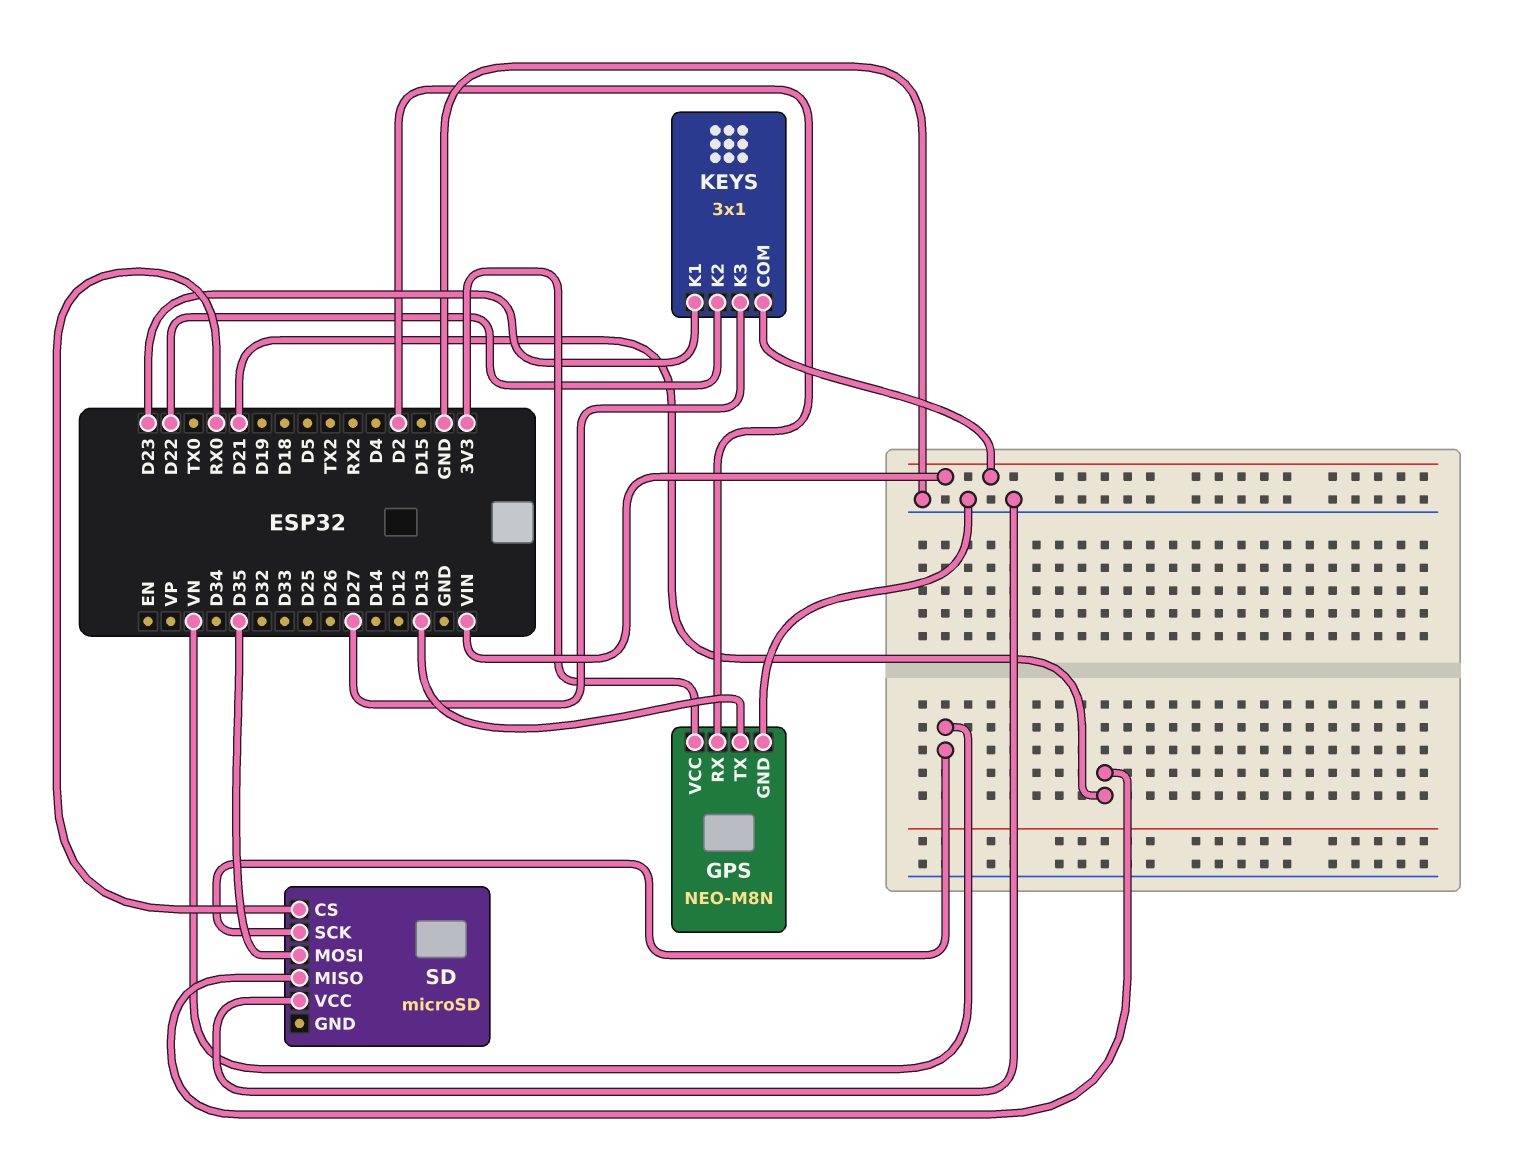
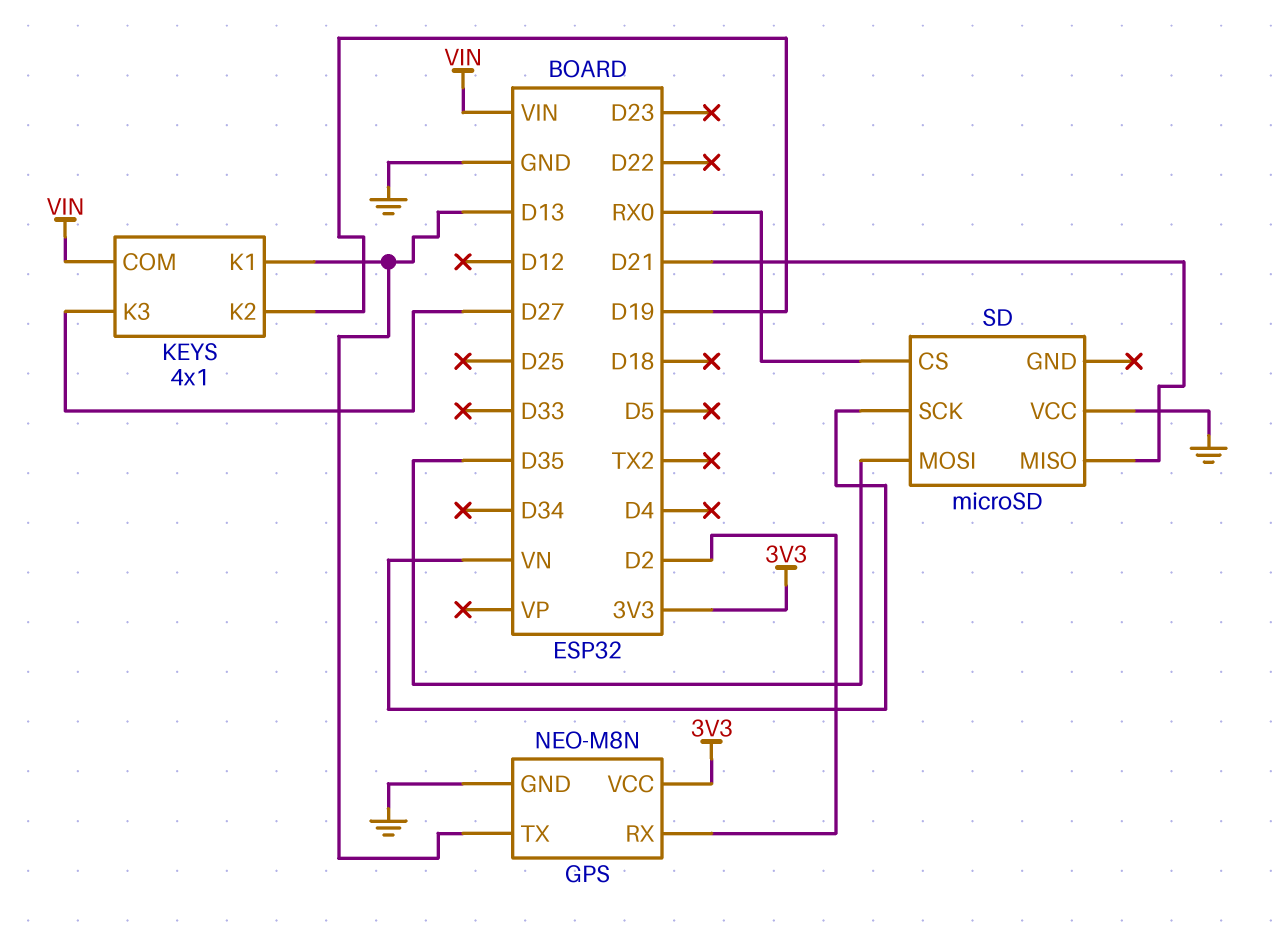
KEYS: 3x1 -> 4x1
KEYS pin K1: D23 -> D13
KEYS pin K2: D22 -> D19

